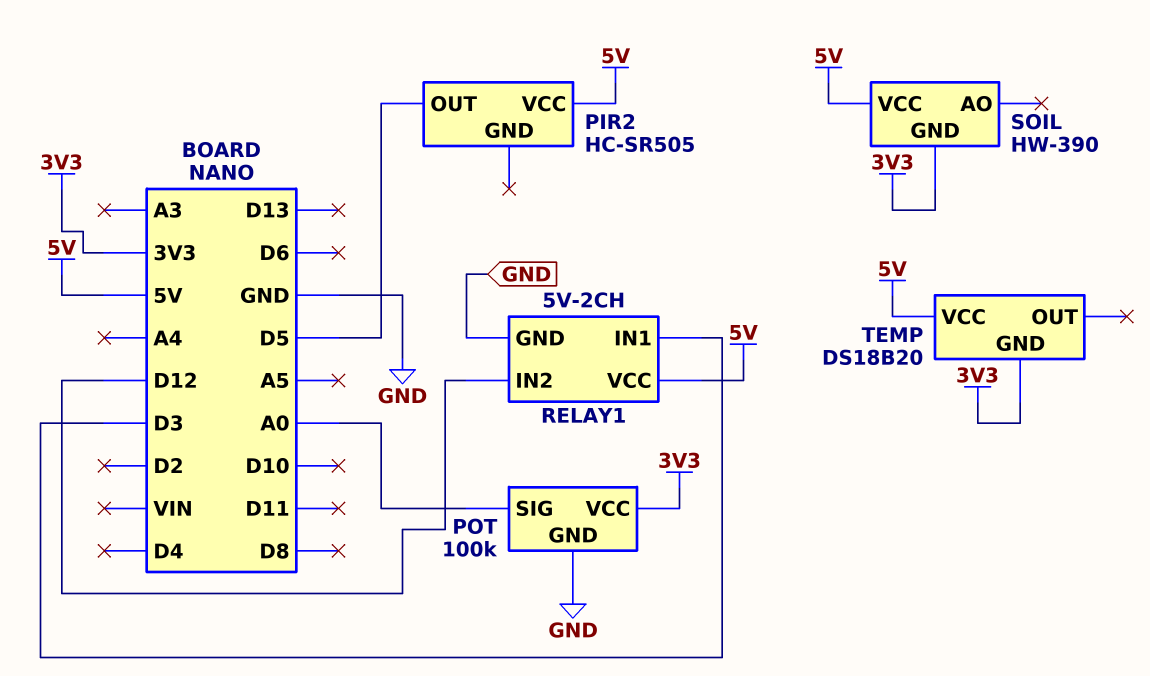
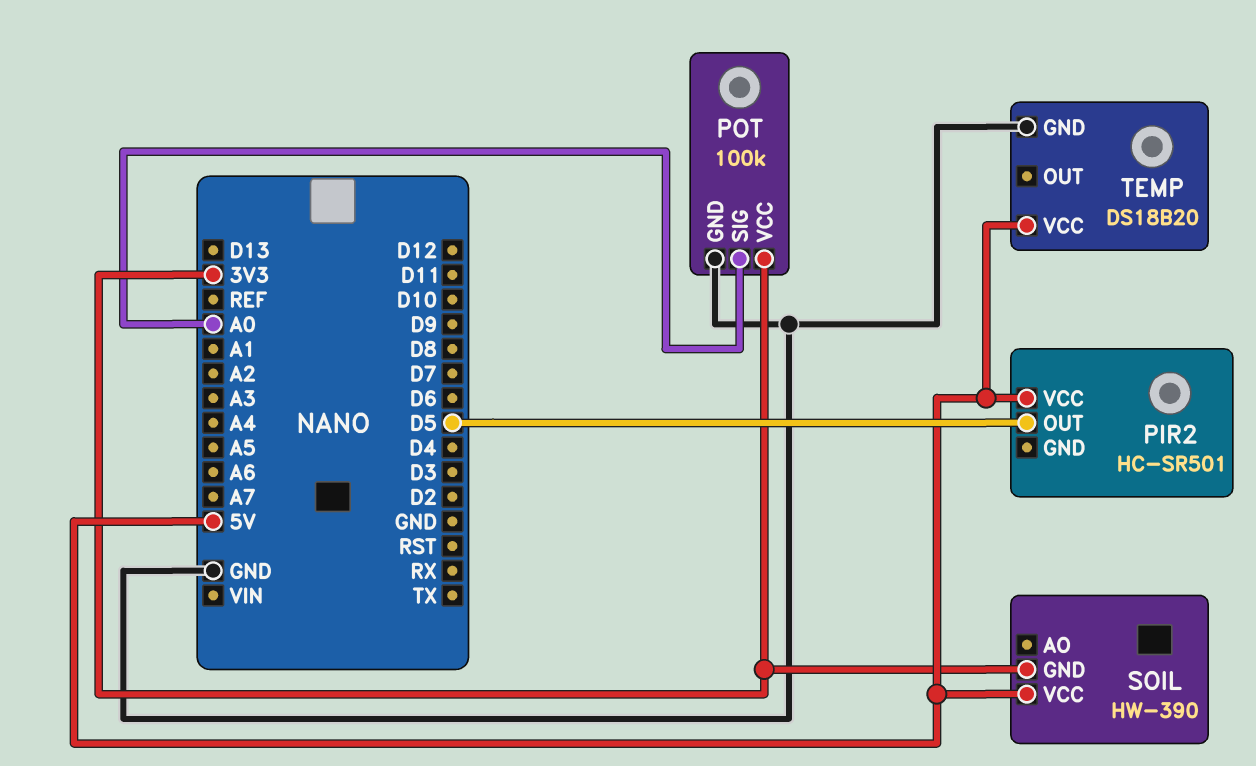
PIR2: HC-SR505 -> HC-SR501
RELAY1: 5V-2CH -> none
RELAY1 pin GND: GND -> none
RELAY1 pin IN1: D3 -> none
RELAY1 pin IN2: D12 -> none
RELAY1 pin VCC: 5V -> none
TEMP pin GND: 3V3 -> GND

